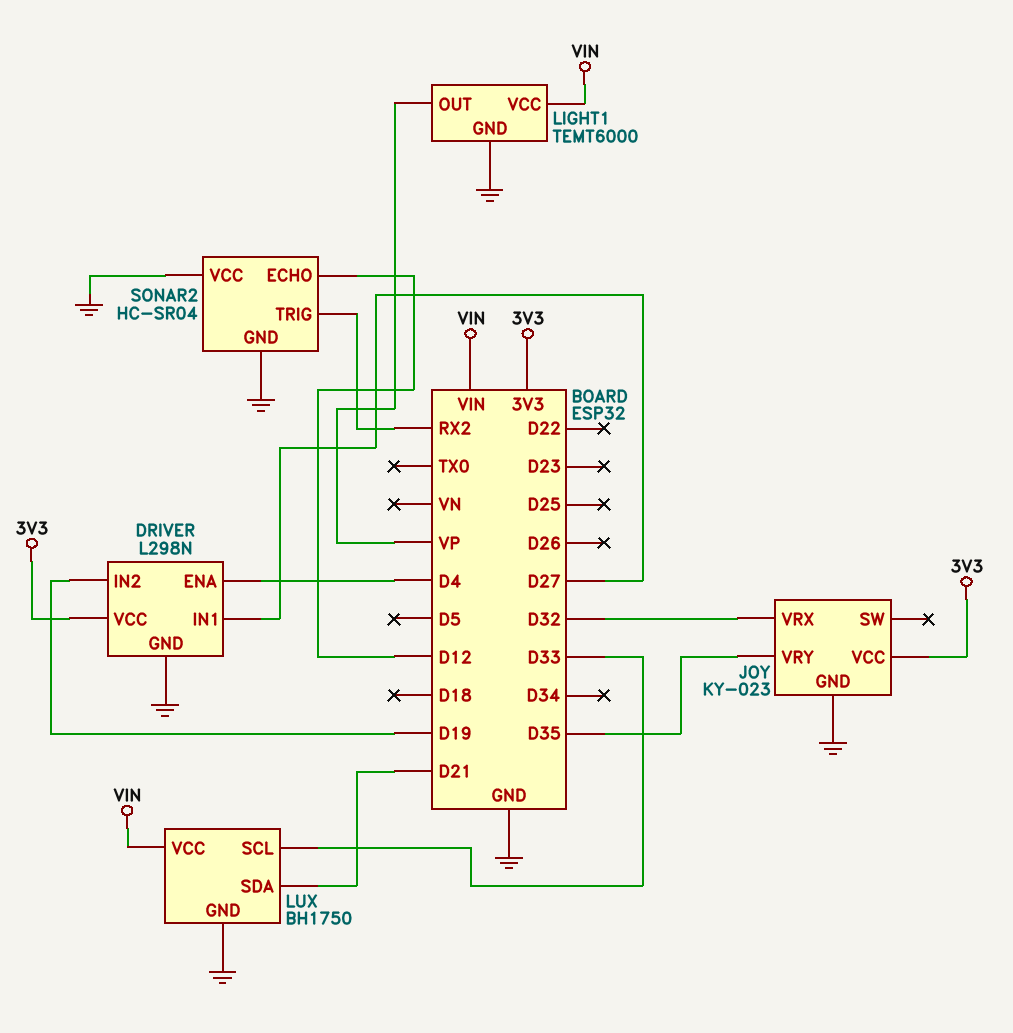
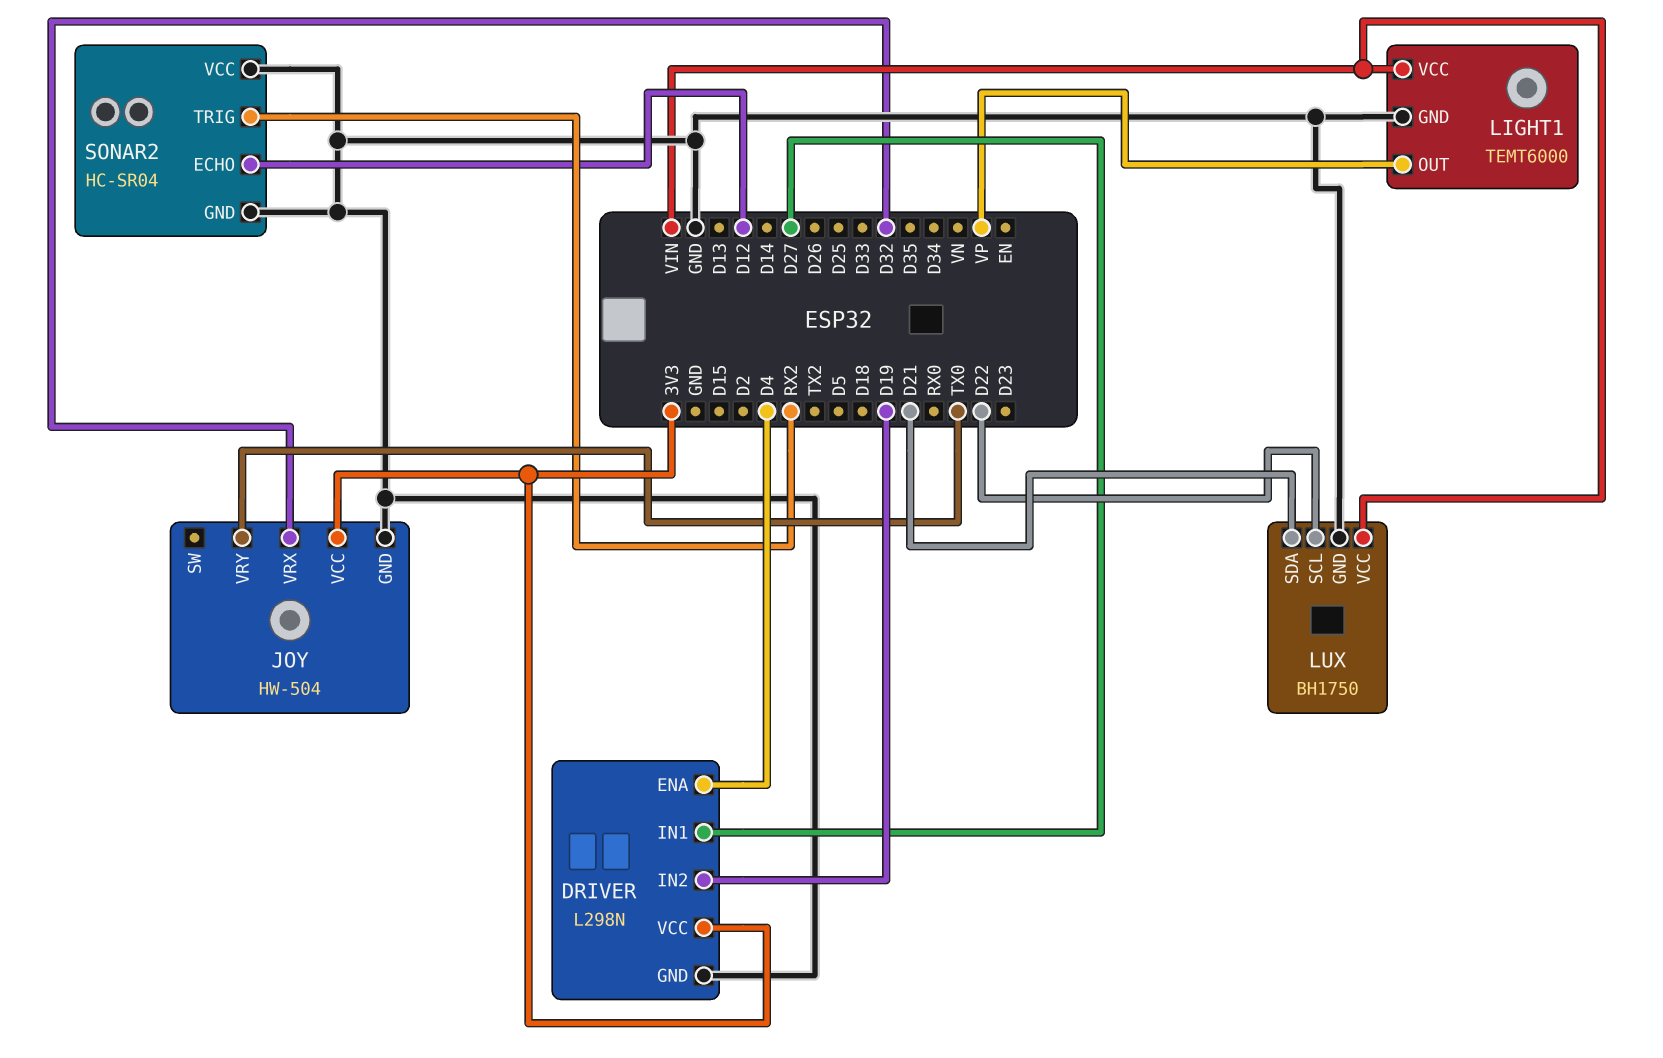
JOY: KY-023 -> HW-504
JOY pin VRY: D35 -> TX0
LUX pin SCL: D33 -> D22

